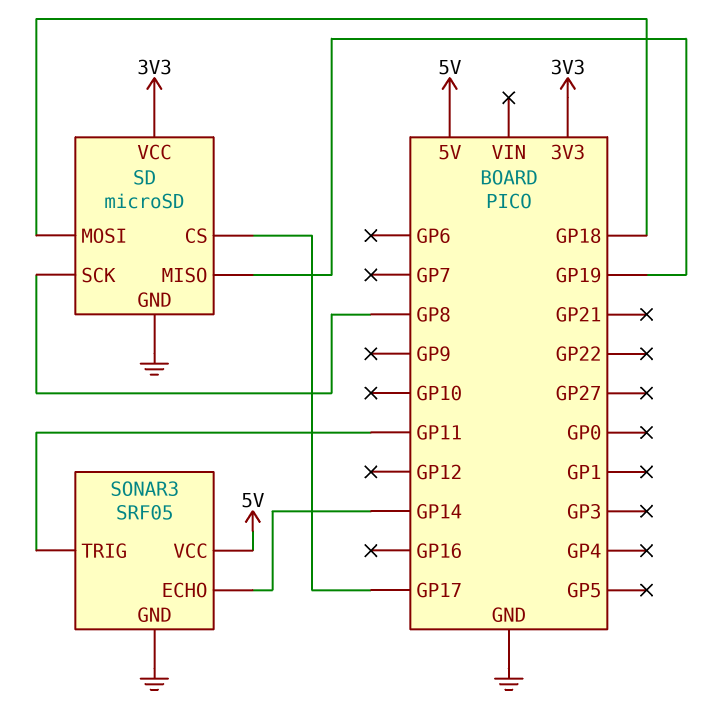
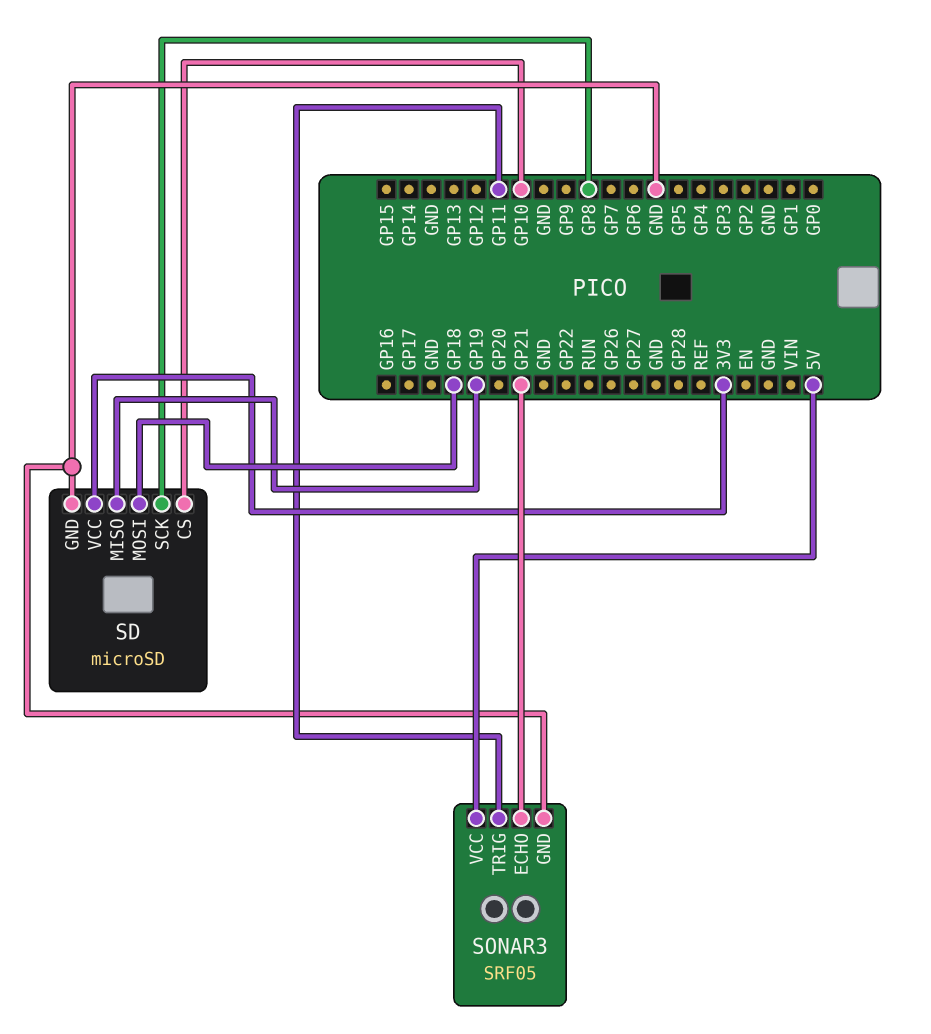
SD pin CS: GP17 -> GP10
SONAR3 pin ECHO: GP14 -> GP21

